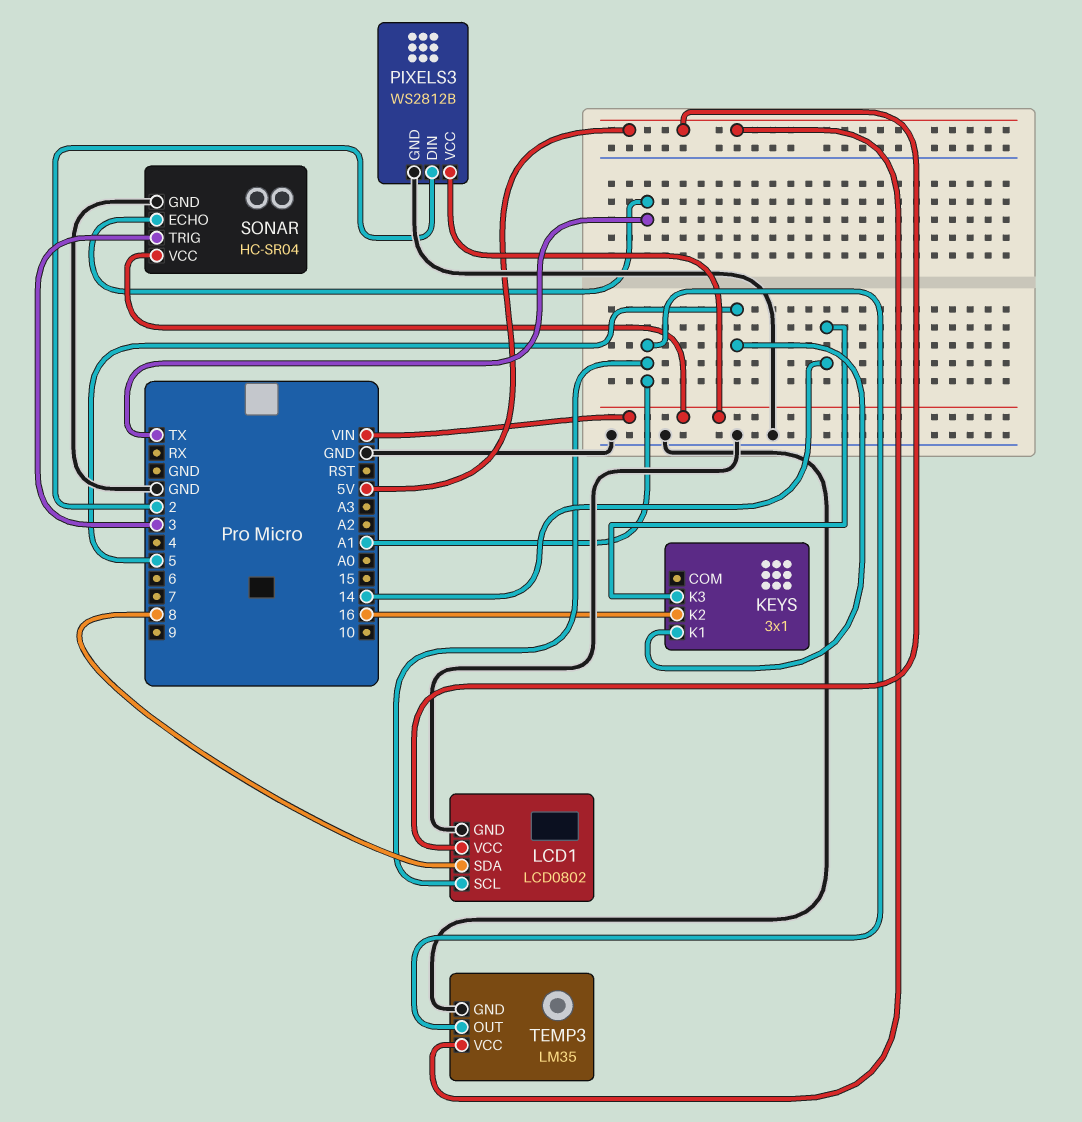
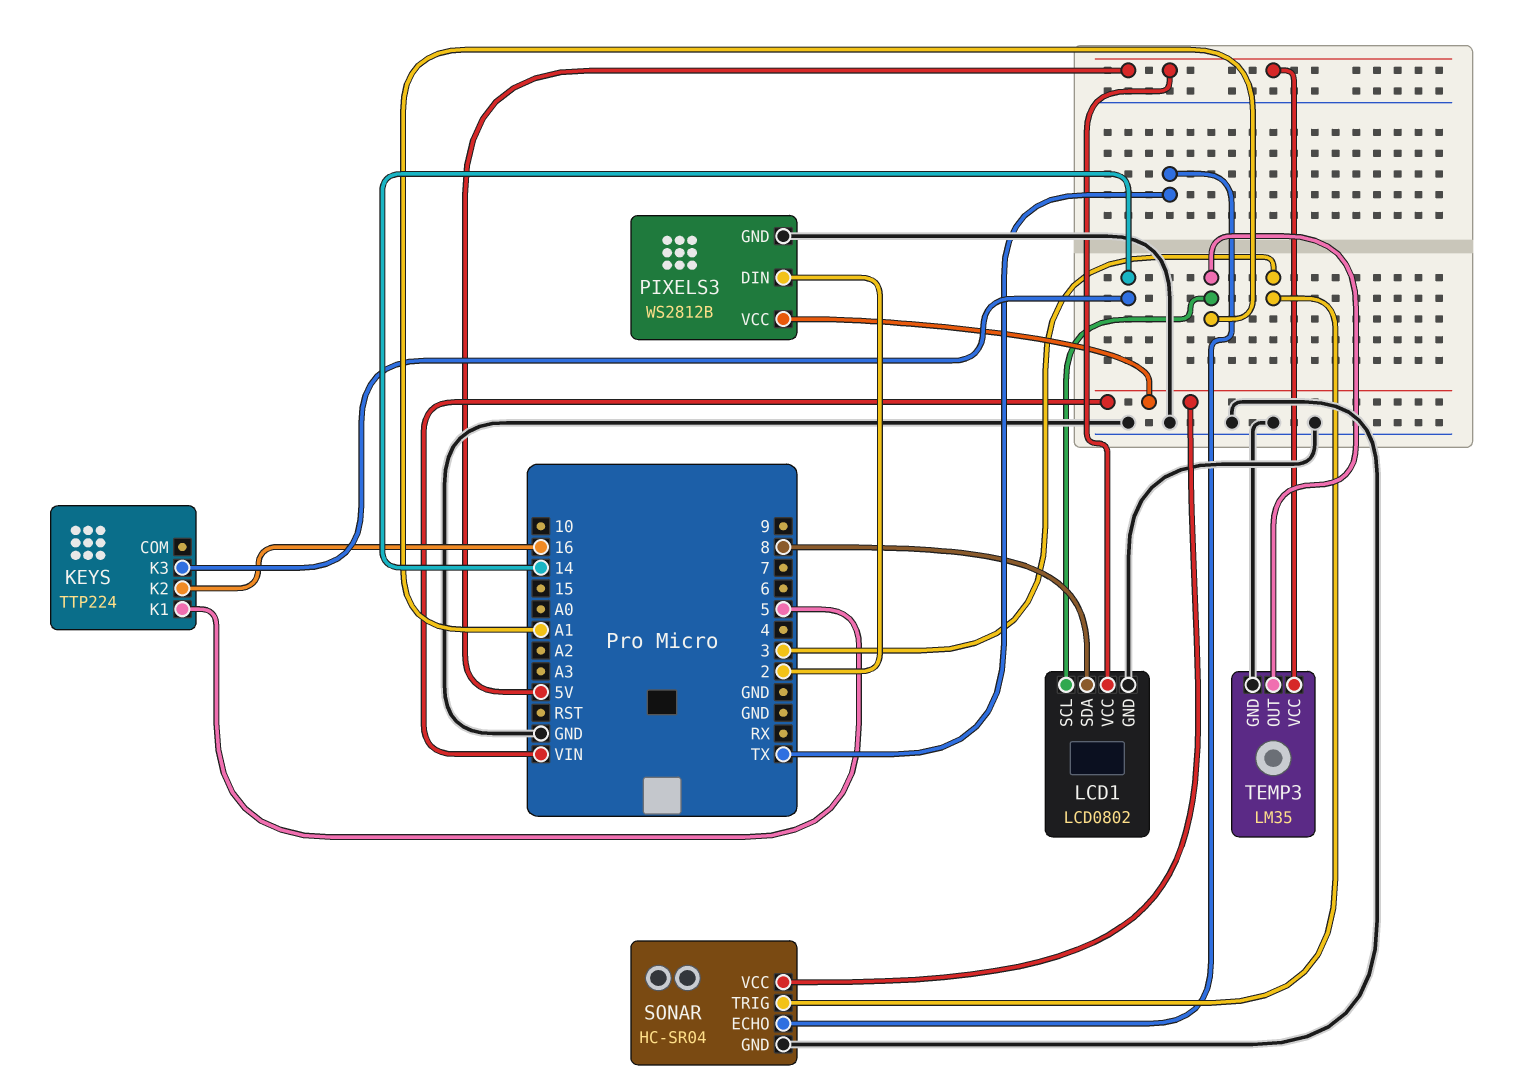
KEYS: 3x1 -> TTP224

